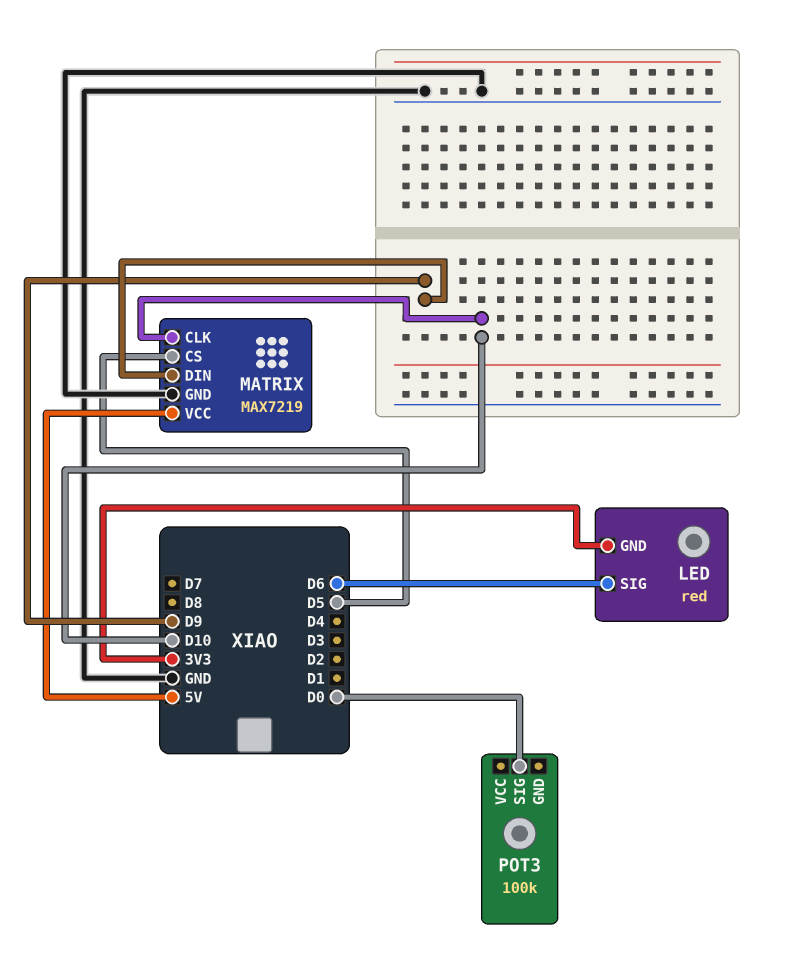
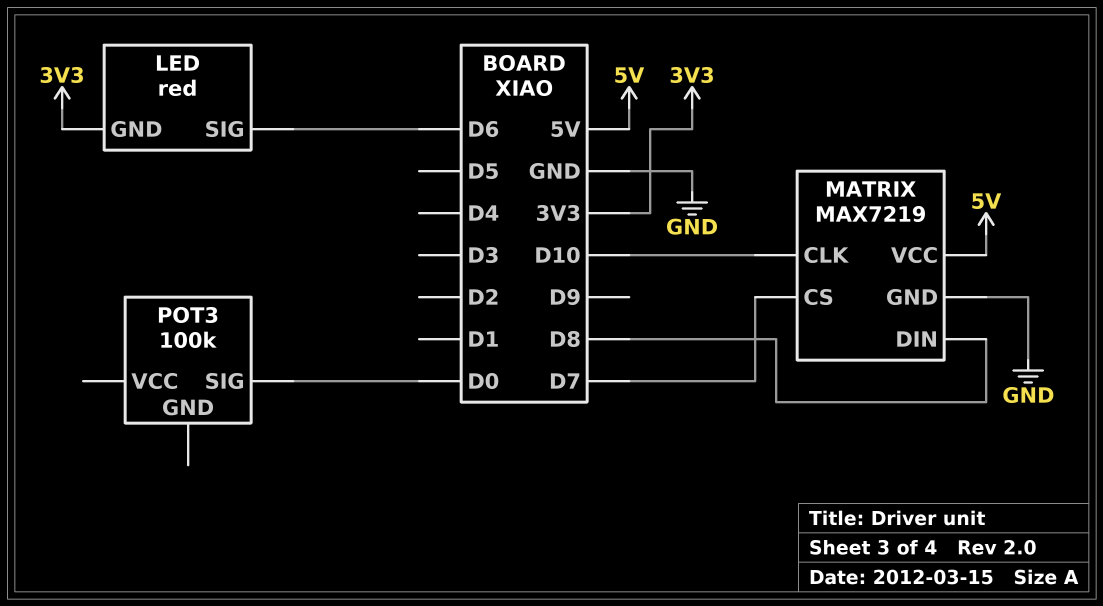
MATRIX pin CS: D5 -> D7
MATRIX pin DIN: D9 -> D8

